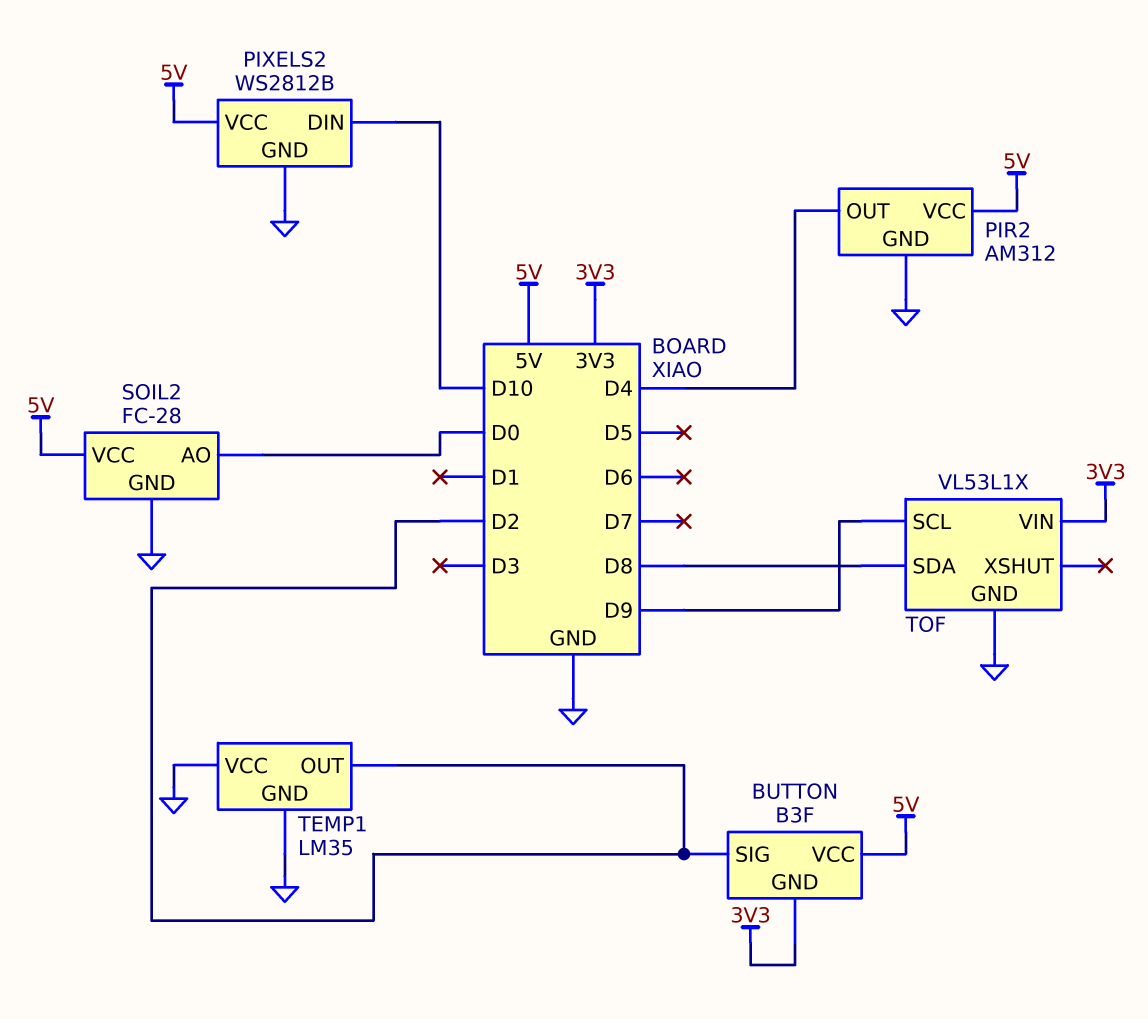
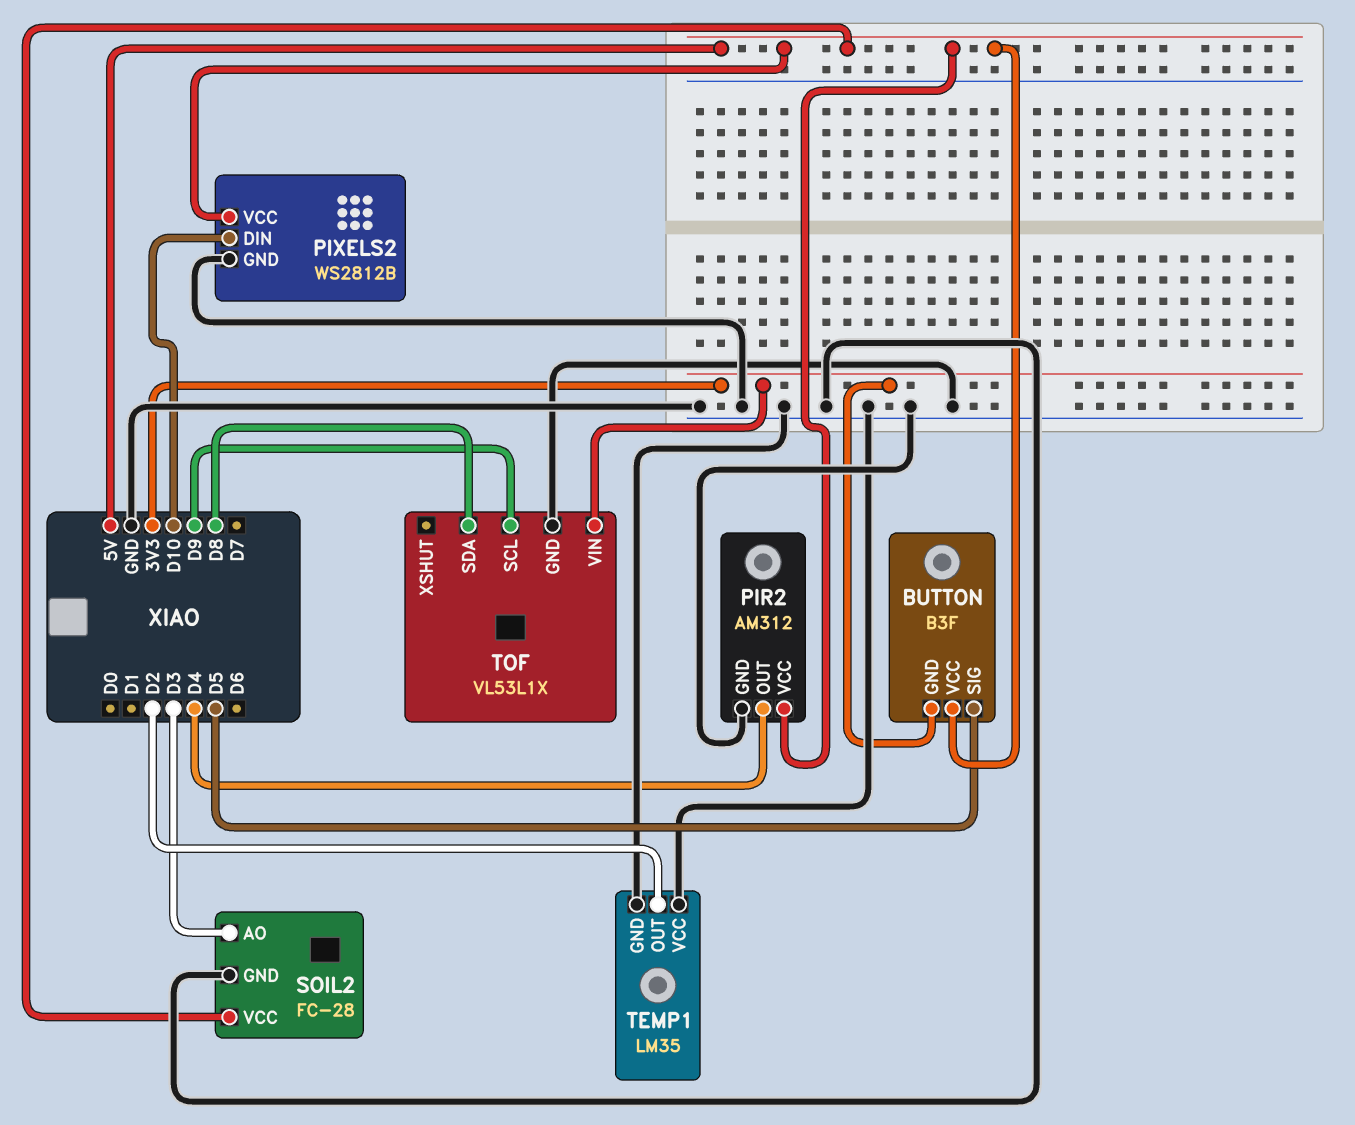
BUTTON pin SIG: D2 -> D5
SOIL2 pin AO: D0 -> D3

